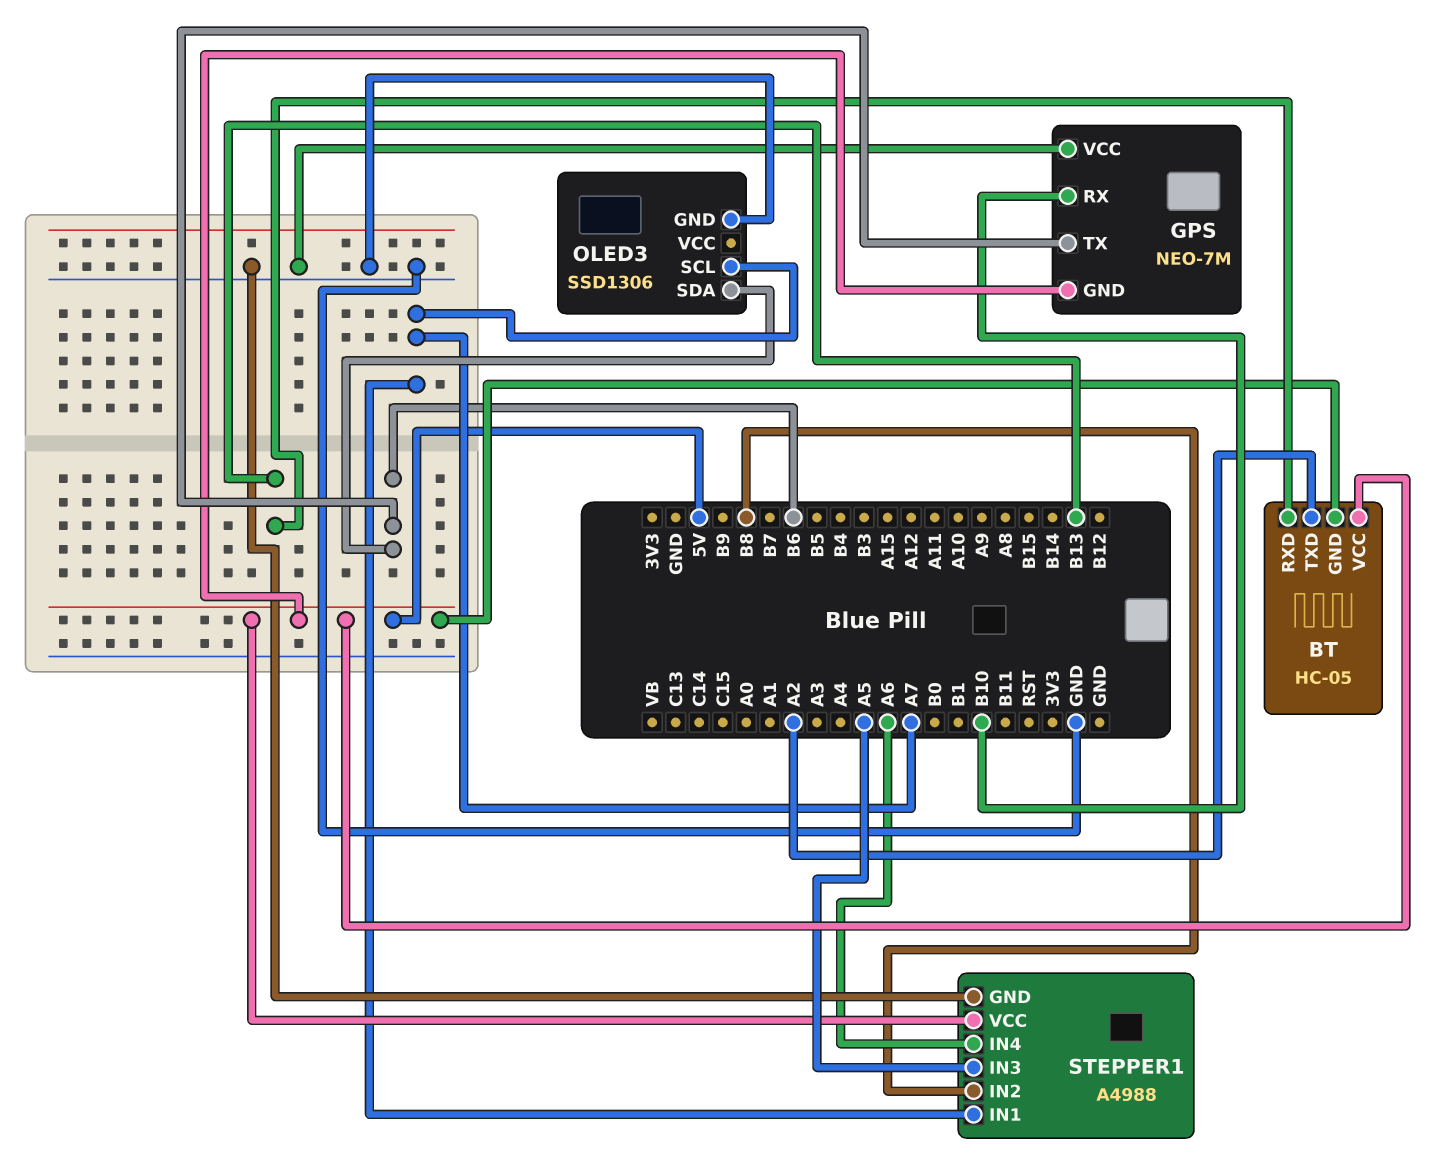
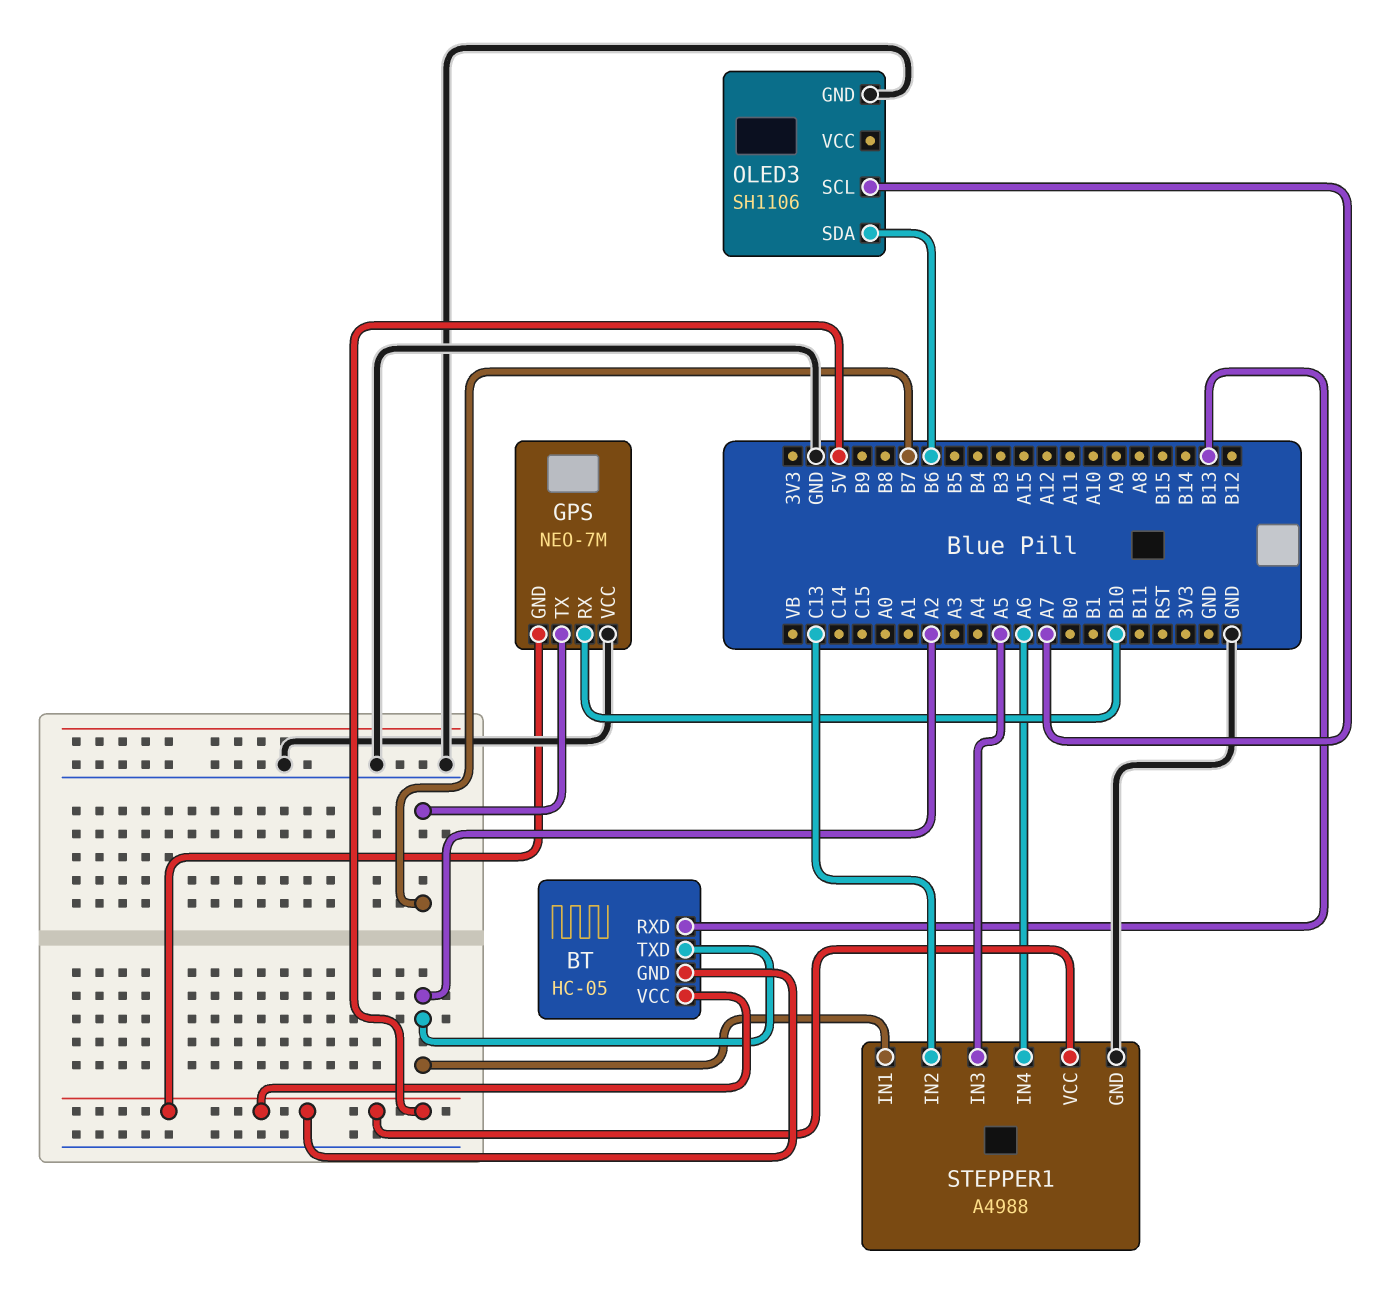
GPS pin TX: B6 -> B7
OLED3: SSD1306 -> SH1106
STEPPER1 pin IN1: A7 -> A2
STEPPER1 pin IN2: B8 -> C13

